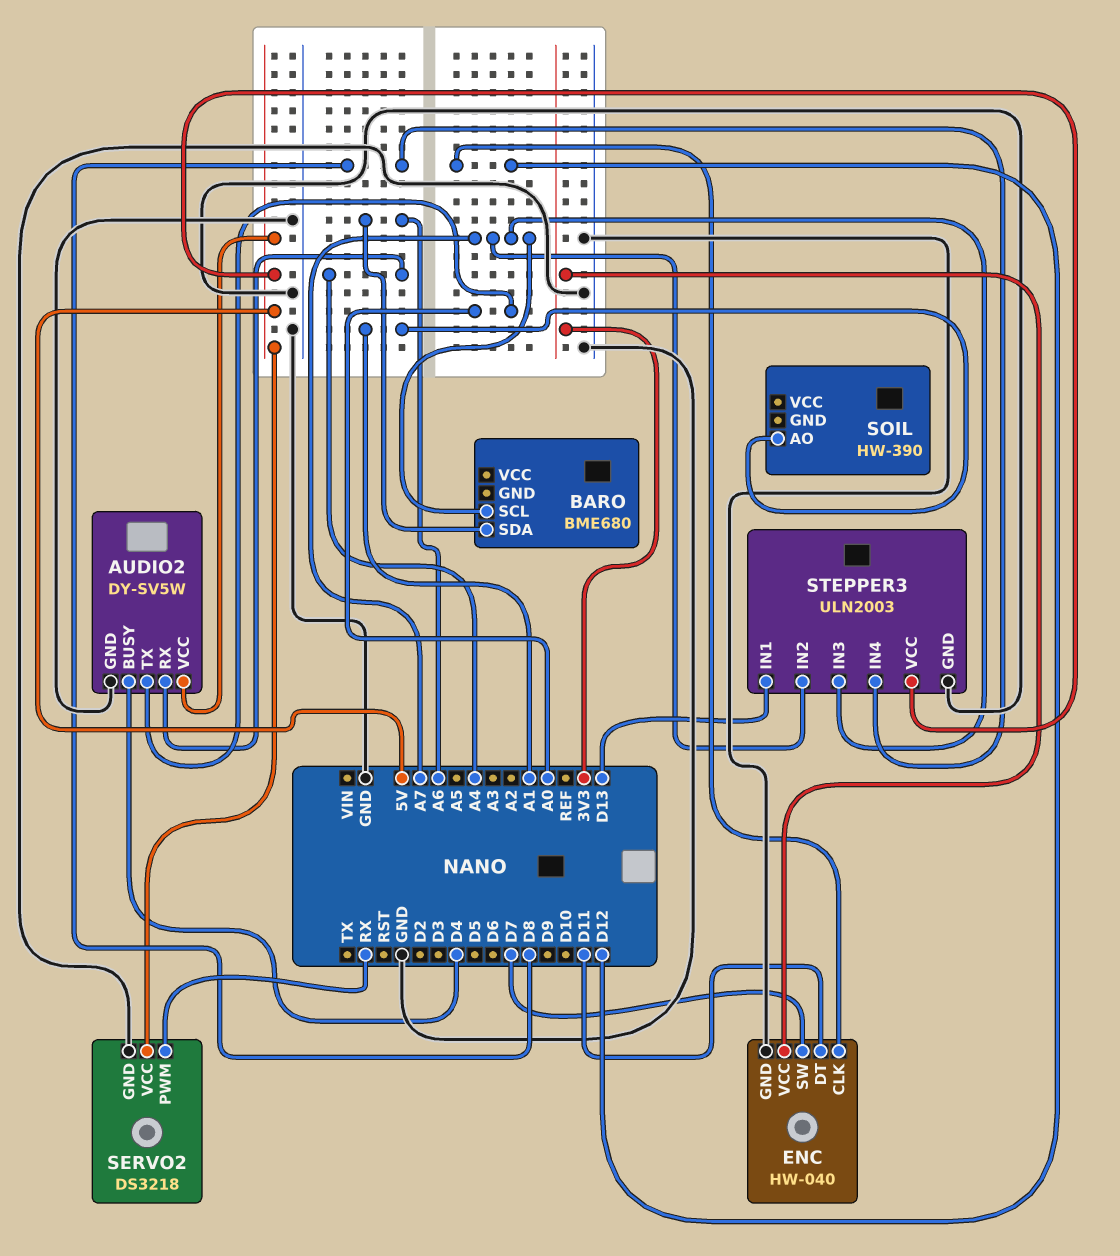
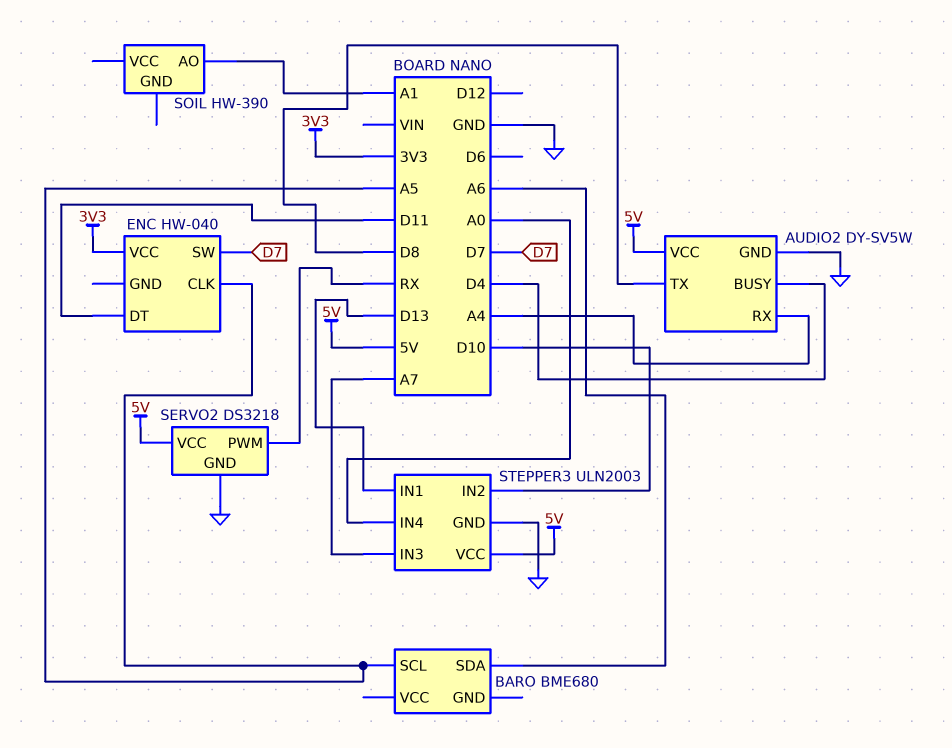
AUDIO2 pin TX: A0 -> D8
BARO pin SCL: A7 -> A5
ENC pin CLK: D12 -> A5
ENC pin GND: GND -> none
STEPPER3 pin IN2: A7 -> D10
STEPPER3 pin IN4: D8 -> A0

